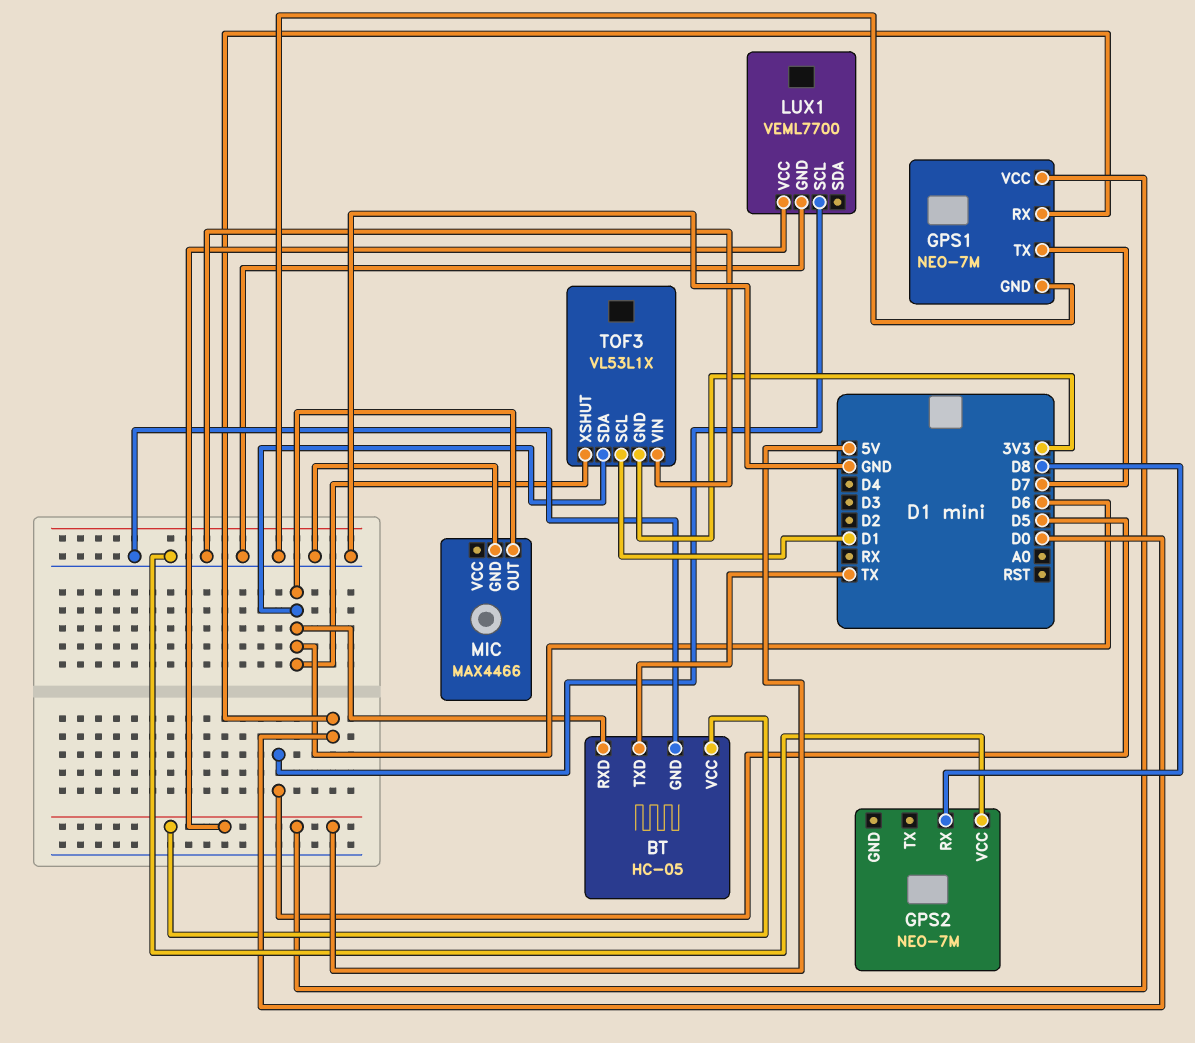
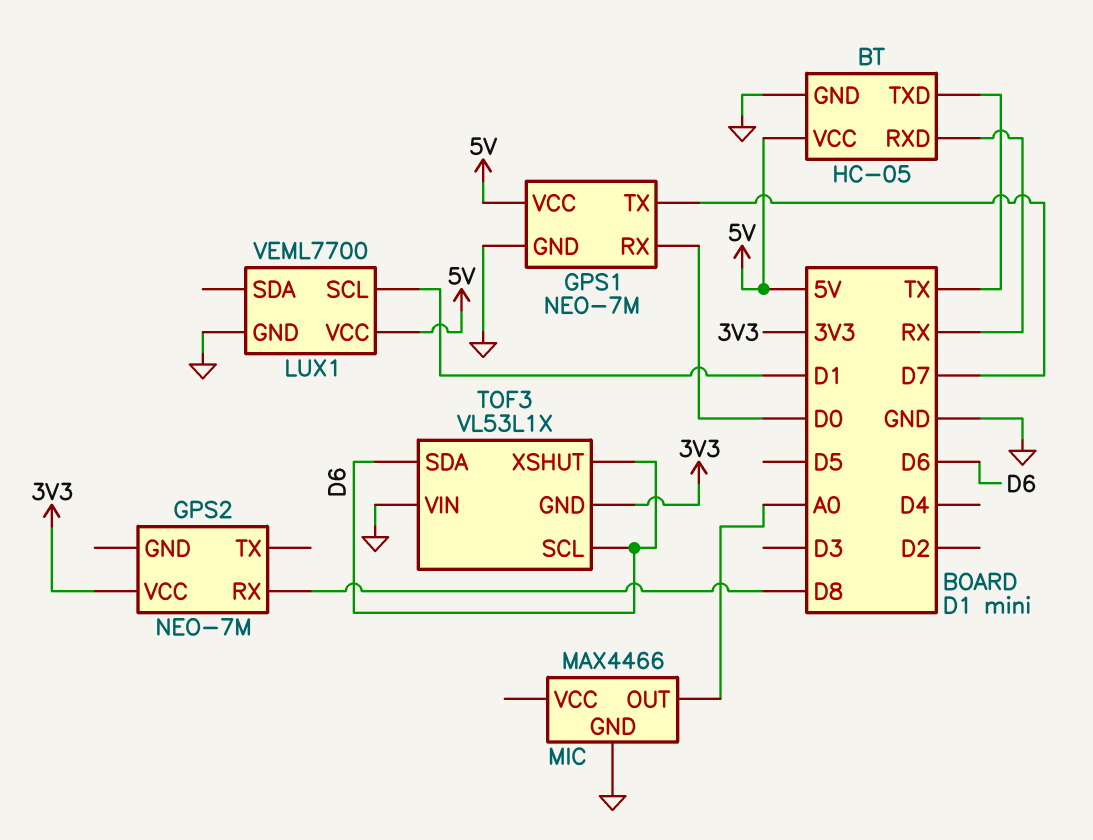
BT pin RXD: D6 -> RX
GPS2 pin VCC: GND -> 3V3
LUX1 pin SCL: D5 -> D1
MIC pin OUT: D6 -> A0
TOF3 pin SCL: D1 -> D6

